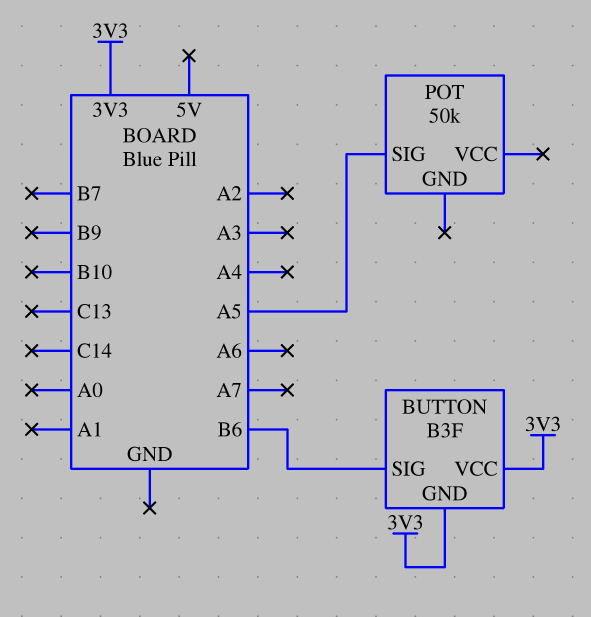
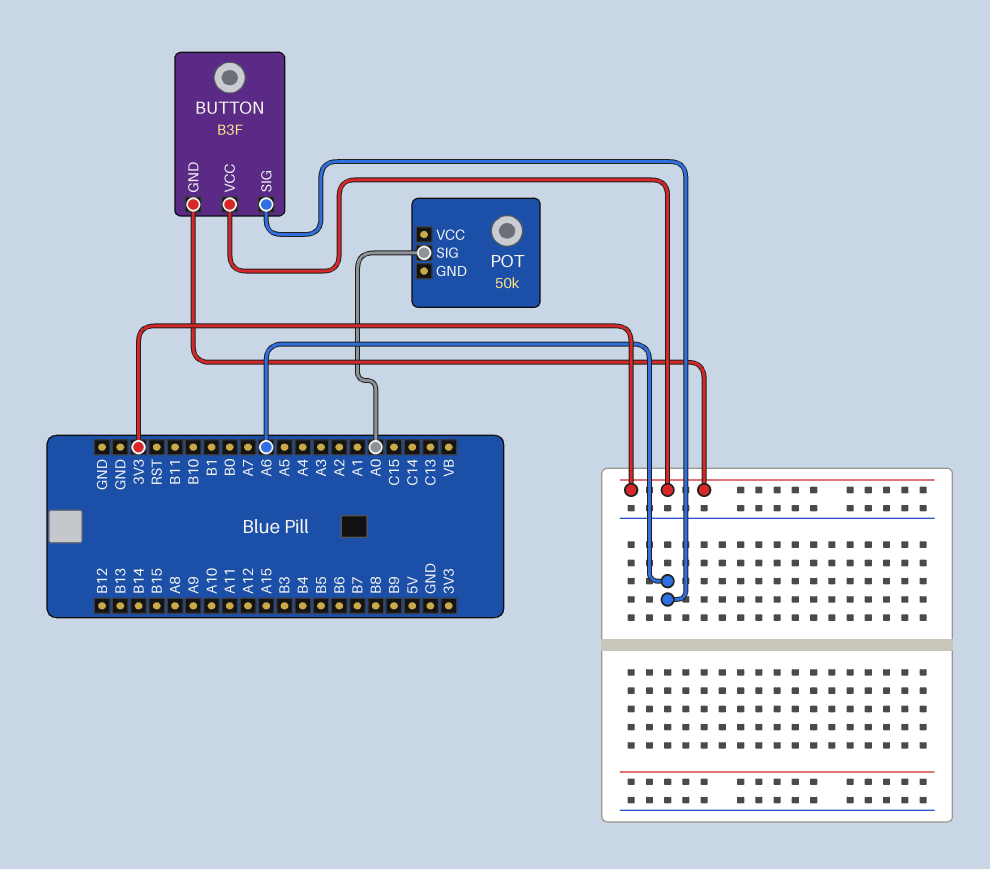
BUTTON pin SIG: B6 -> A6
POT pin SIG: A5 -> A0

